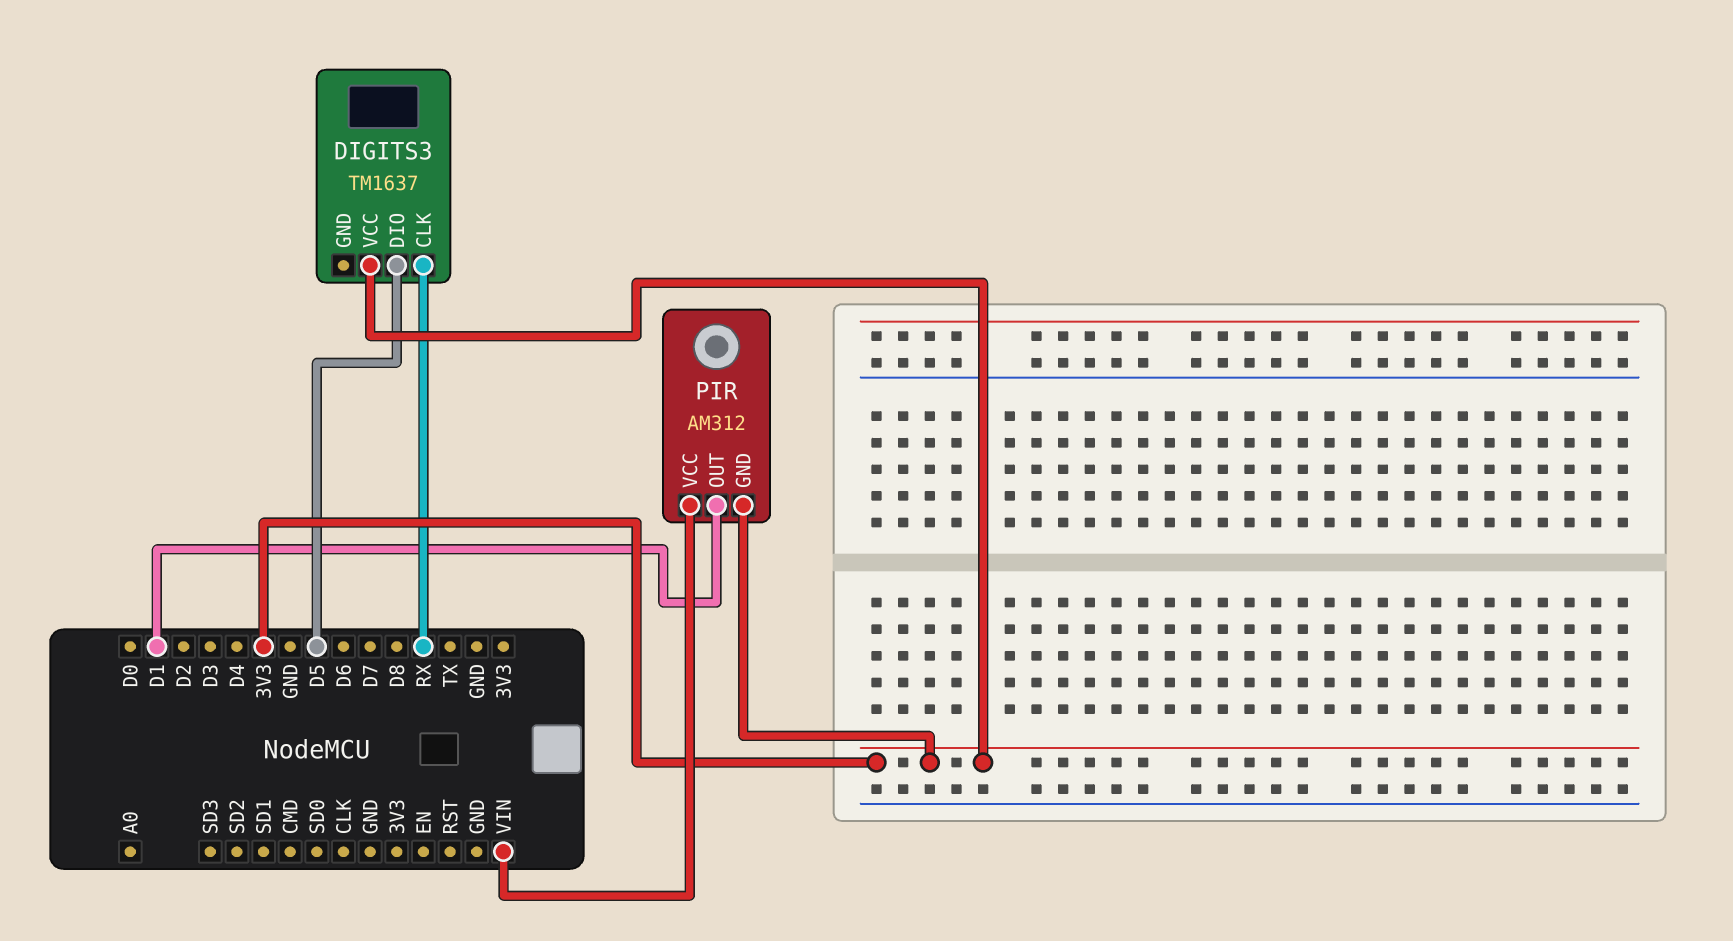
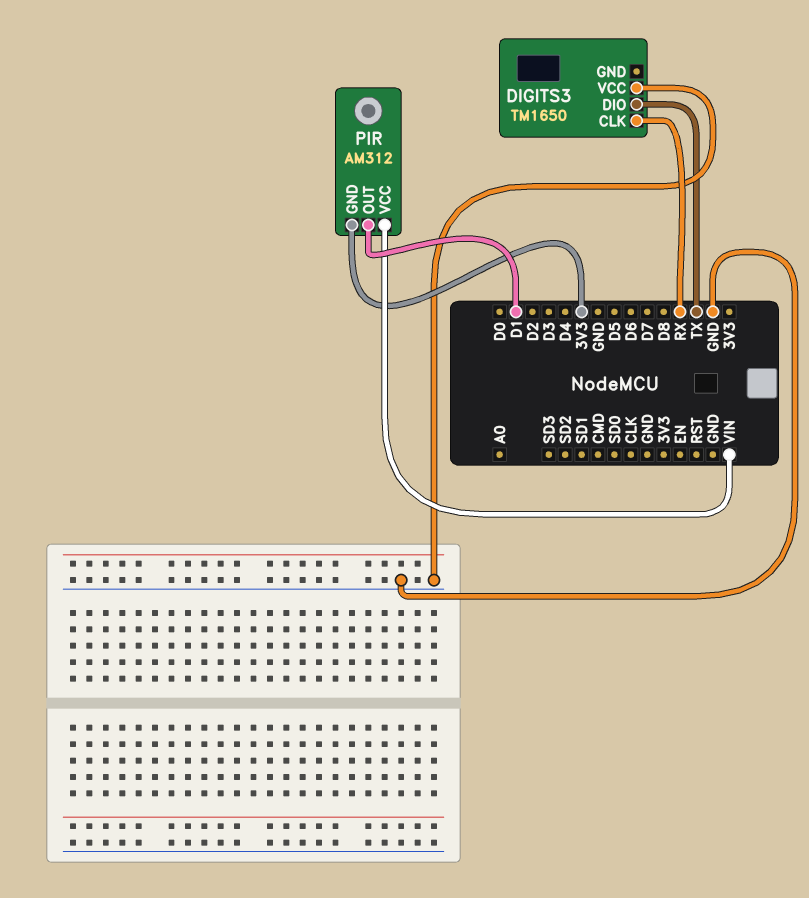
DIGITS3: TM1637 -> TM1650
DIGITS3 pin DIO: D5 -> TX
DIGITS3 pin VCC: 3V3 -> GND

